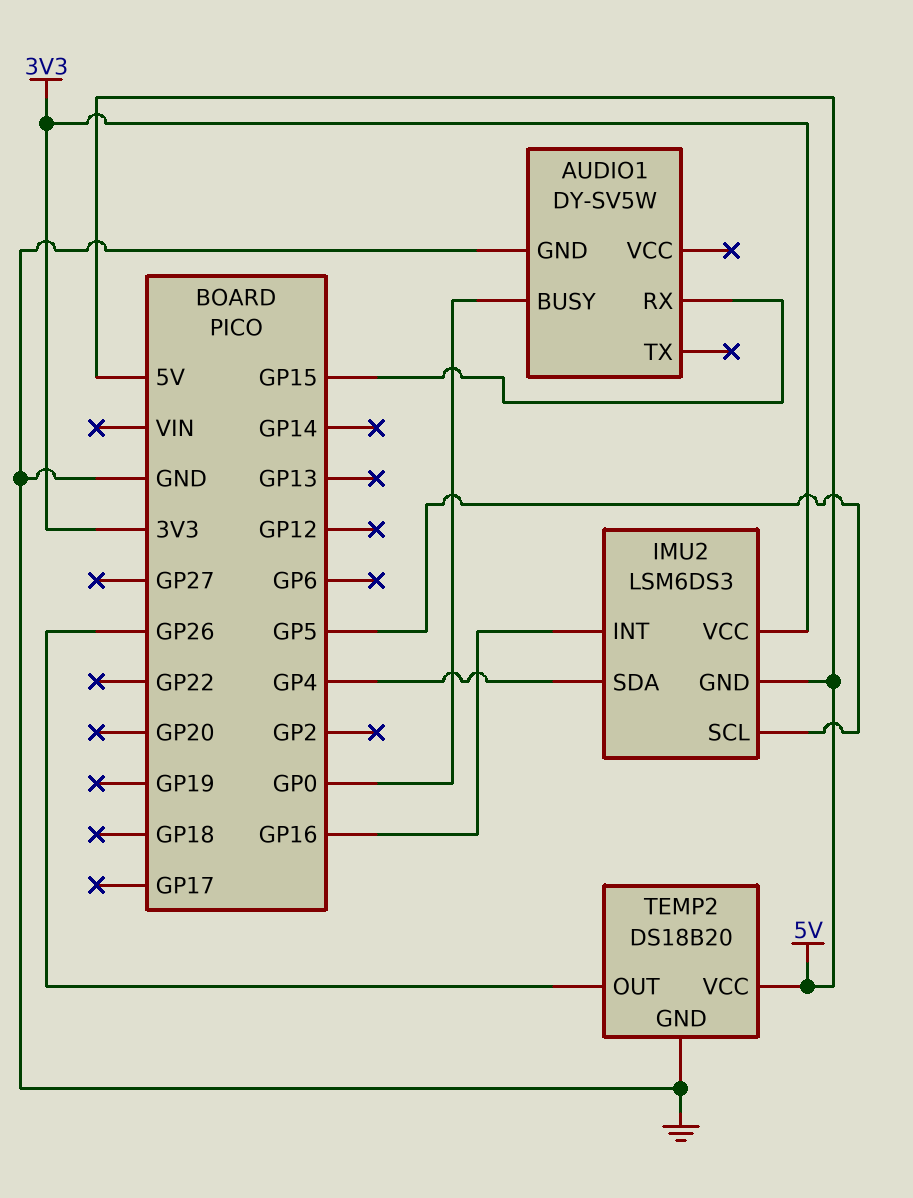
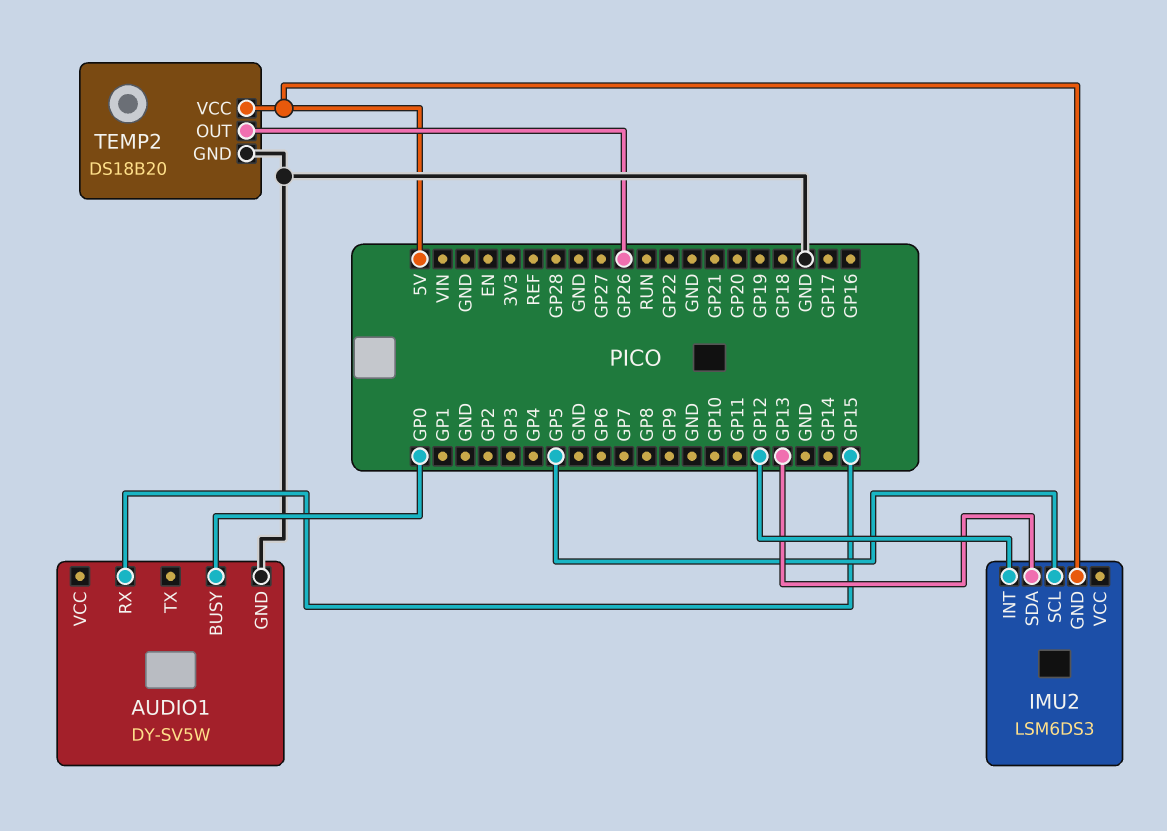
IMU2 pin INT: GP16 -> GP12
IMU2 pin SDA: GP4 -> GP13
IMU2 pin VCC: 3V3 -> none

